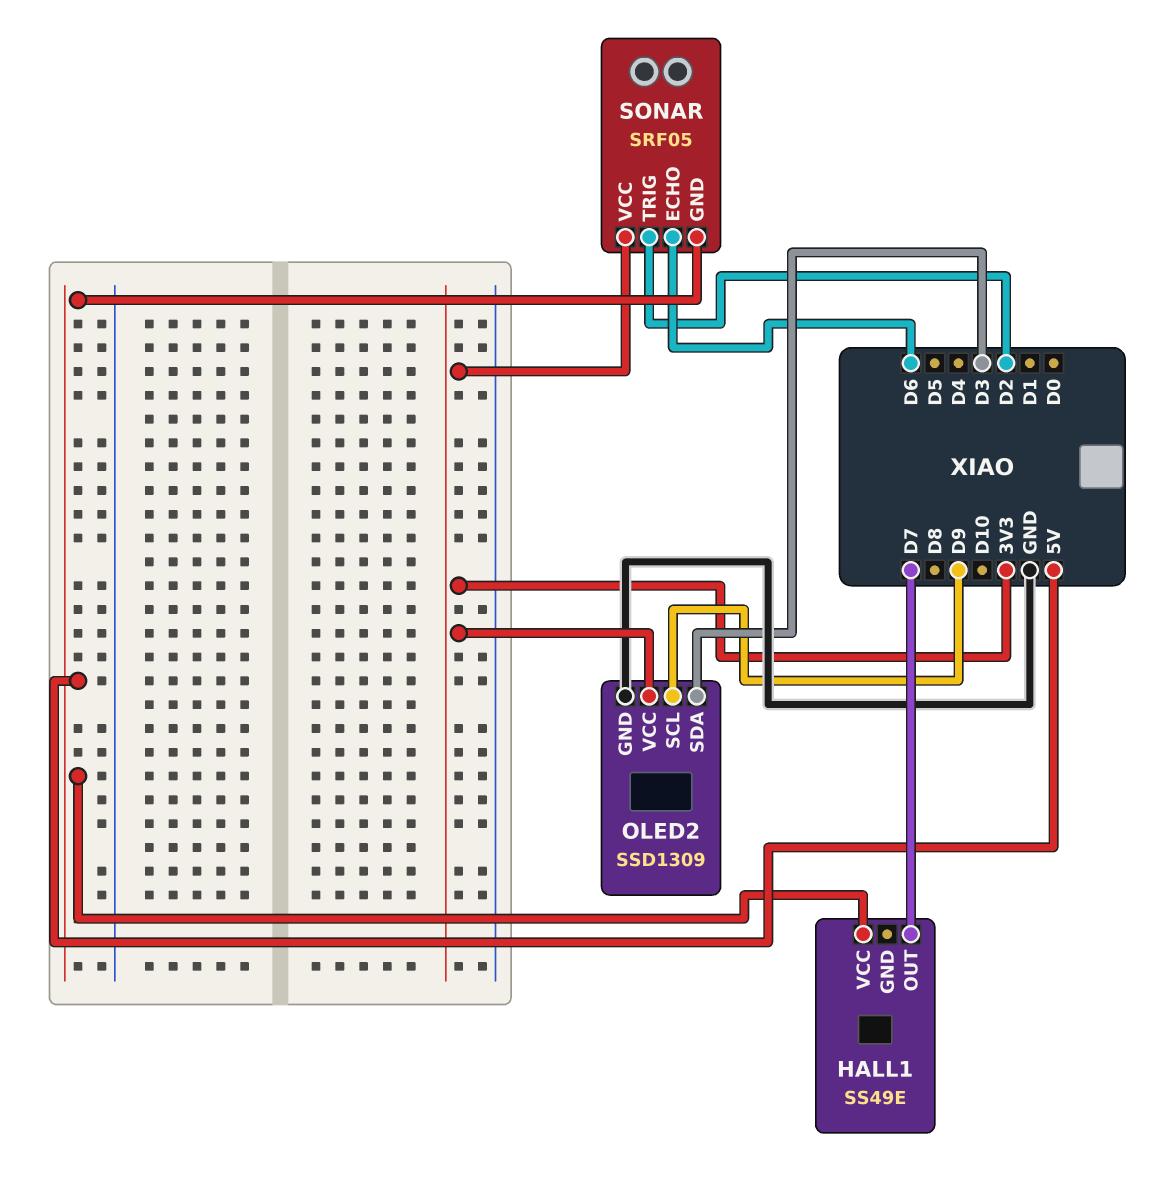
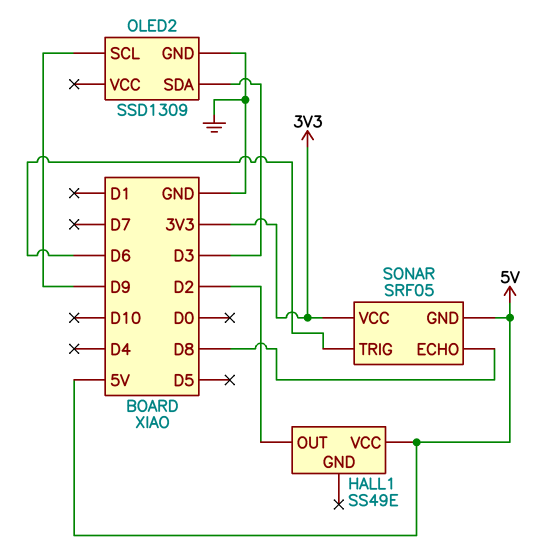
HALL1 pin OUT: D7 -> D2
OLED2 pin VCC: 3V3 -> none
SONAR pin ECHO: D6 -> D8
SONAR pin TRIG: D2 -> D6

